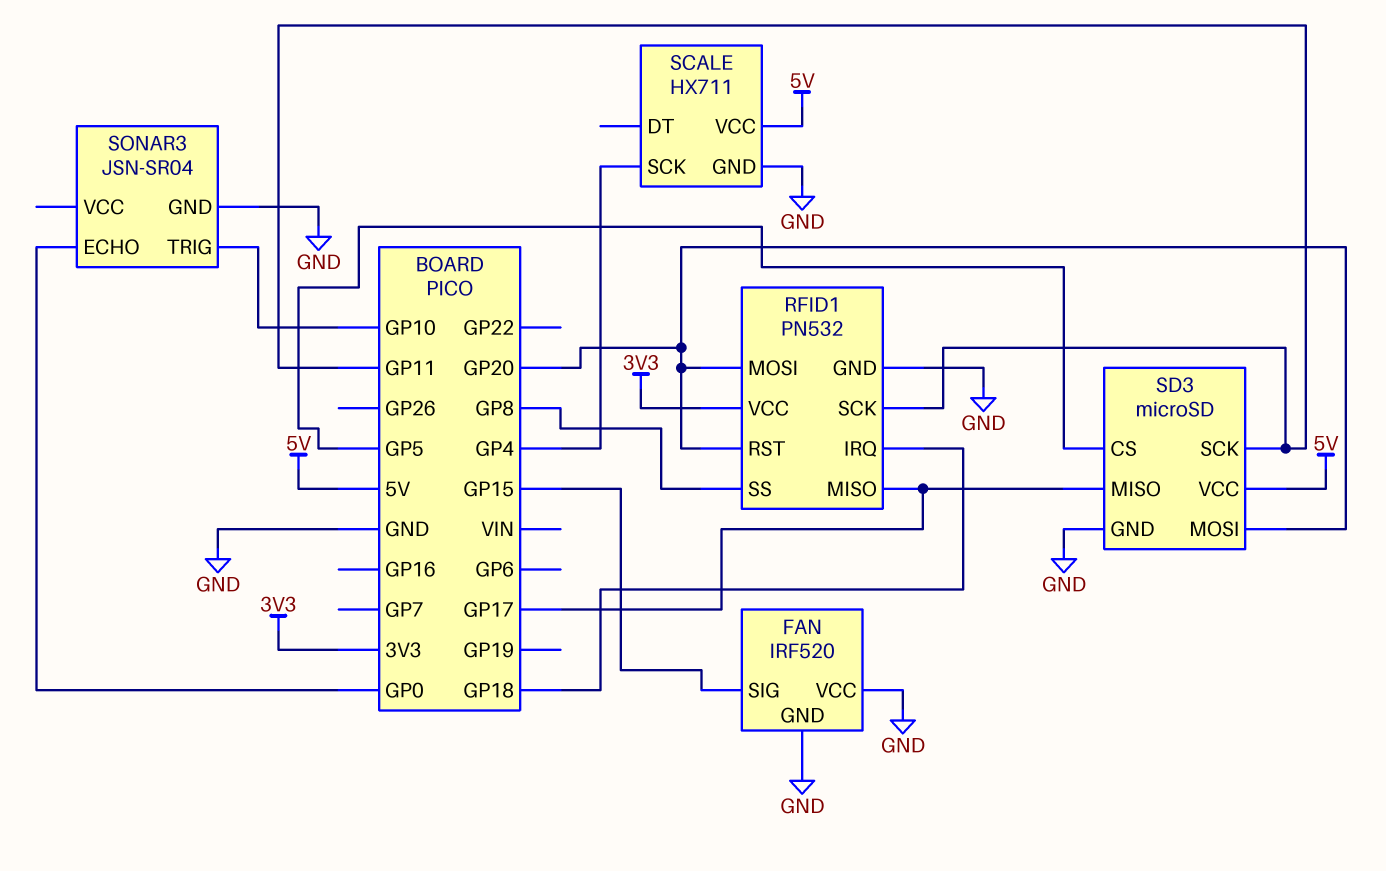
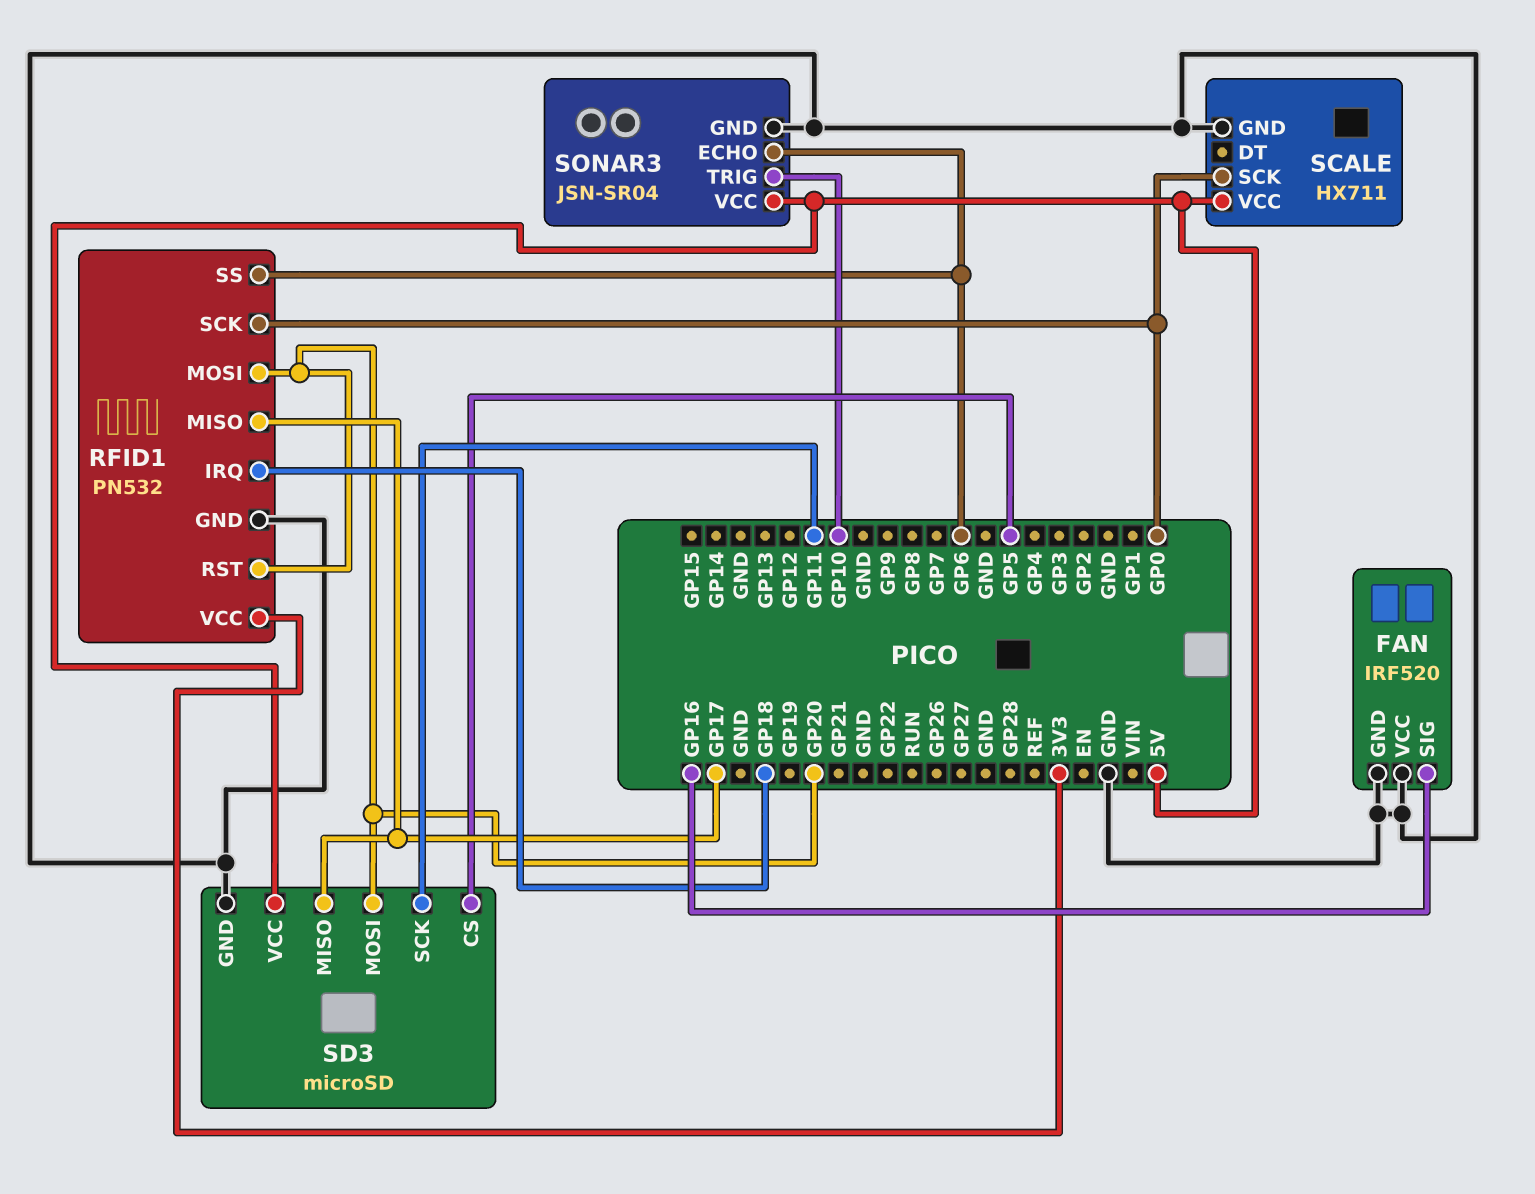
FAN pin SIG: GP15 -> GP16
RFID1 pin SCK: GP11 -> GP0
RFID1 pin SS: GP8 -> GP6
SCALE pin SCK: GP4 -> GP0
SONAR3 pin ECHO: GP0 -> GP6
SONAR3 pin VCC: none -> 5V

